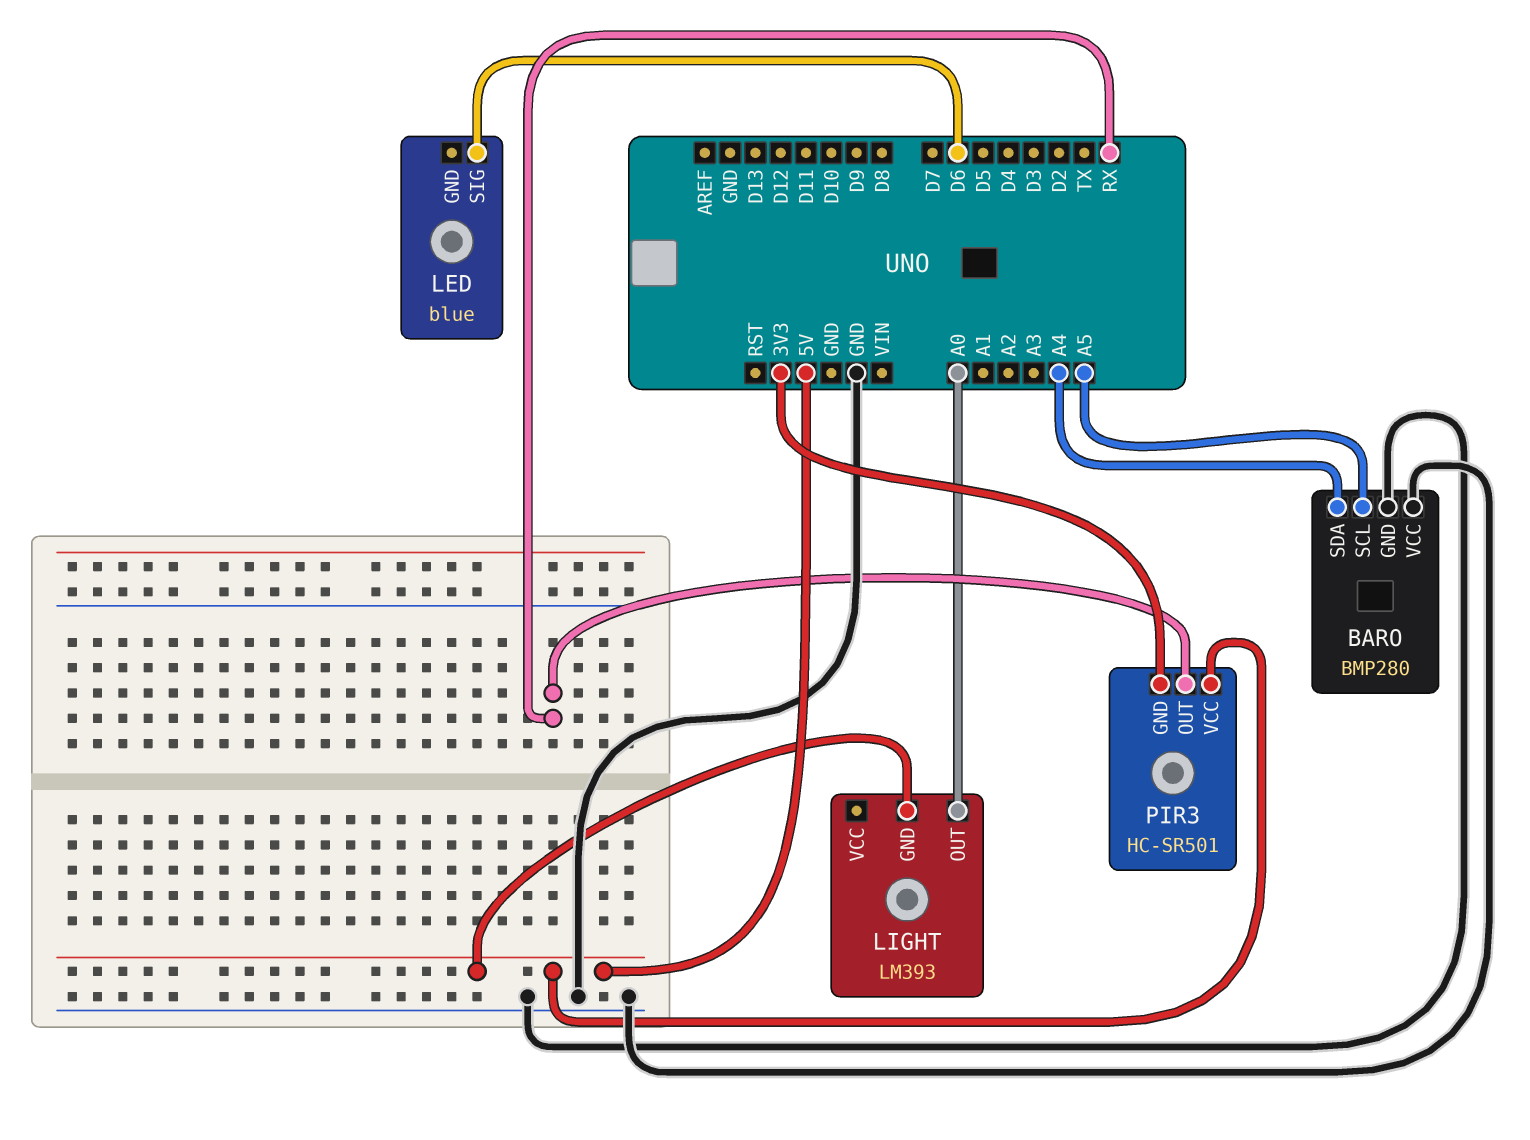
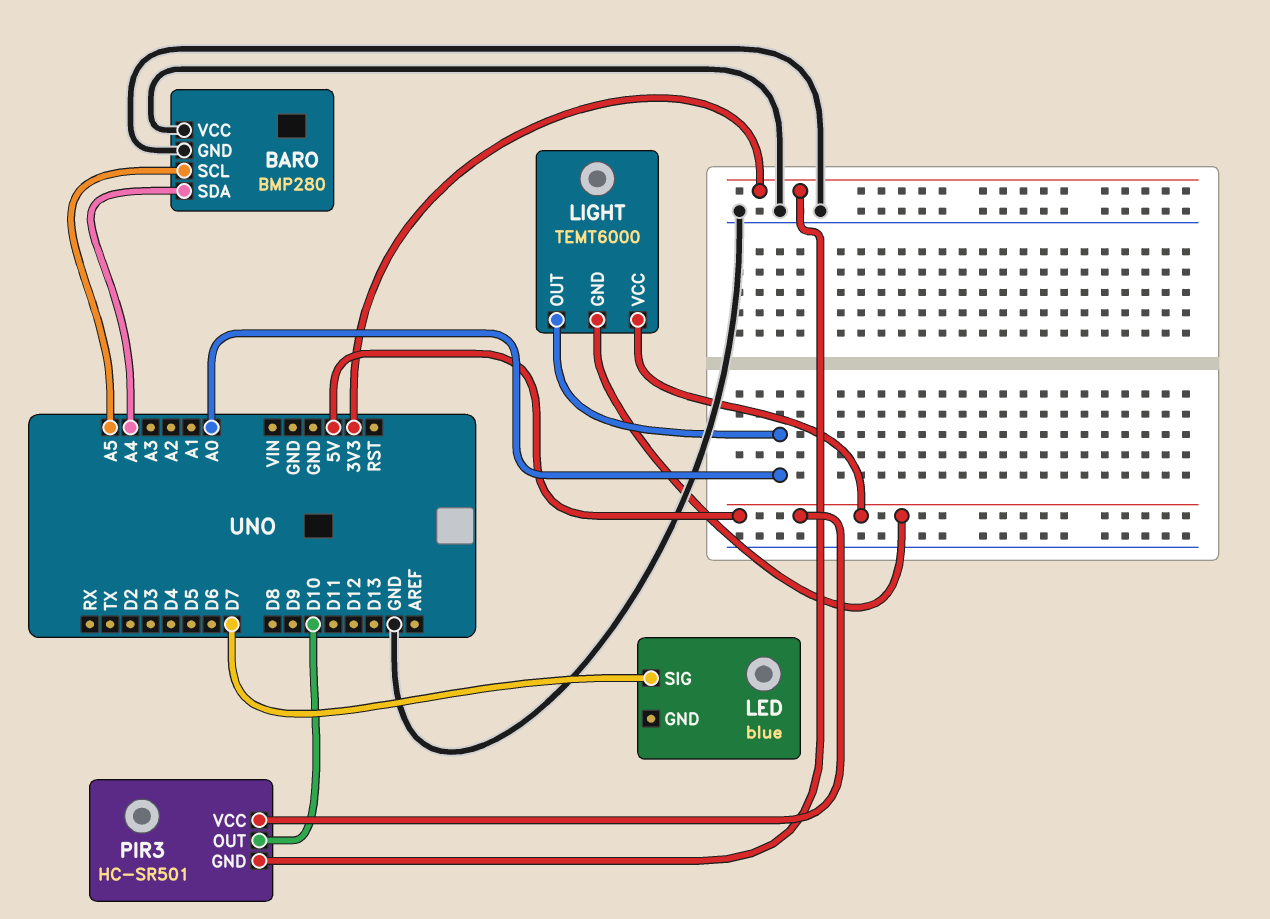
LED pin SIG: D6 -> D7
LIGHT: LM393 -> TEMT6000
LIGHT pin VCC: none -> 5V
PIR3 pin OUT: RX -> D10

